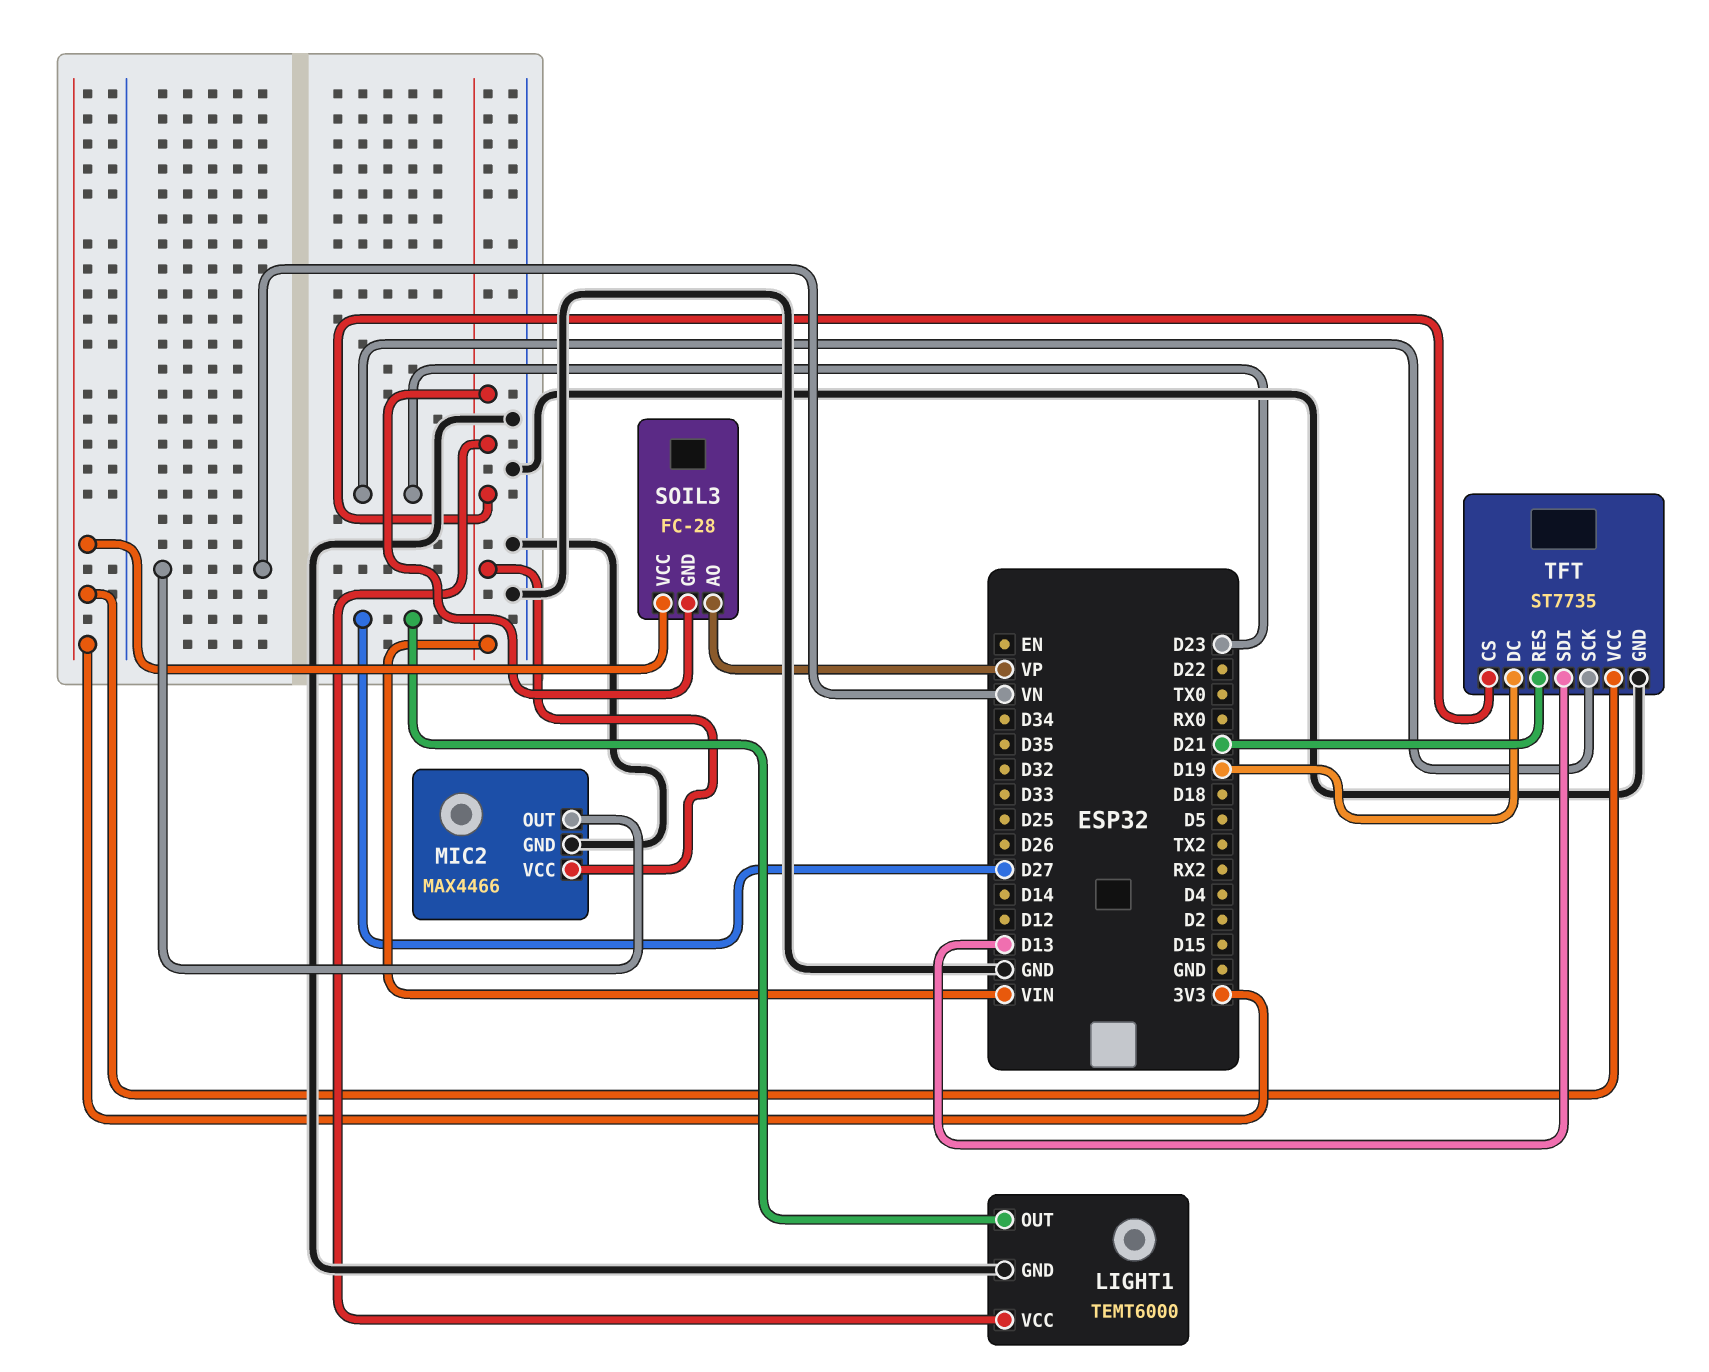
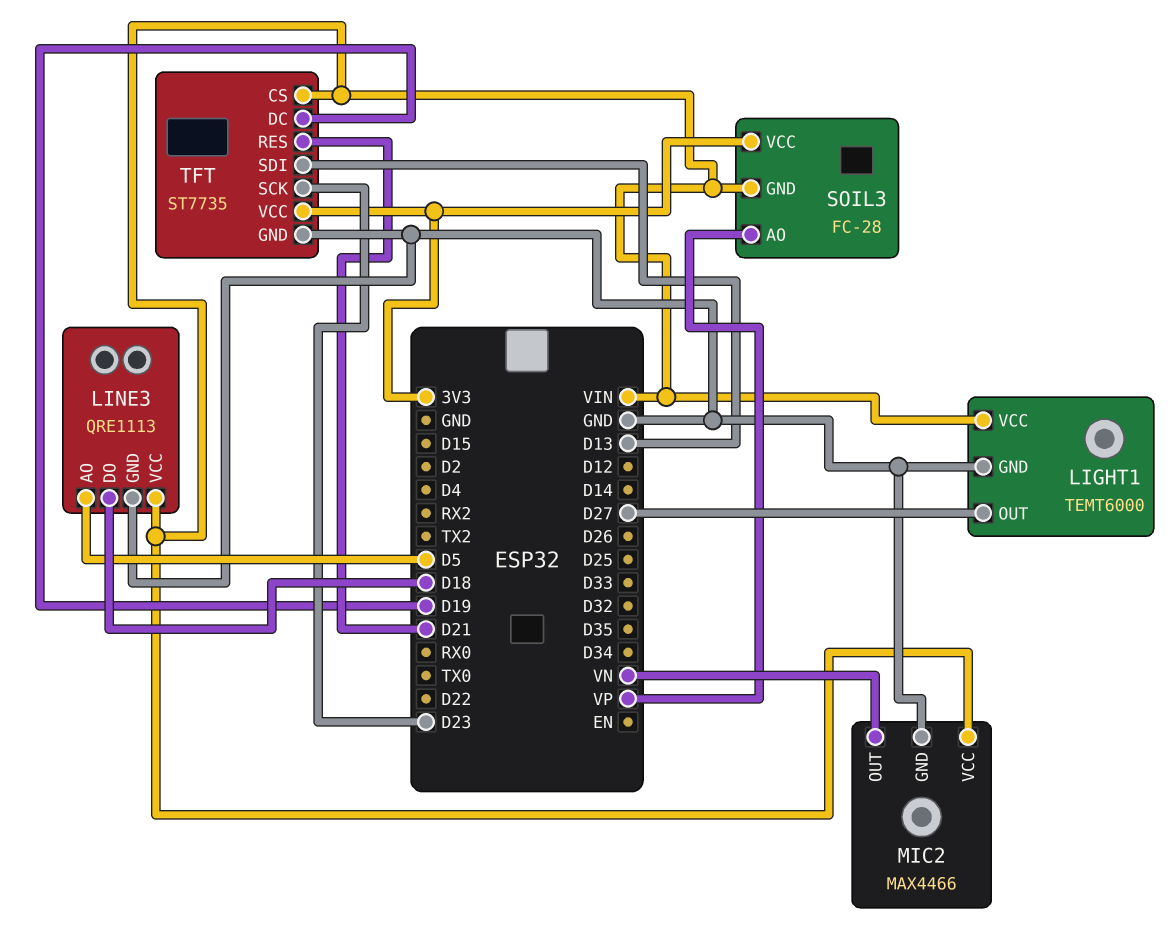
LINE3: none -> QRE1113
LINE3 pin AO: none -> D5
LINE3 pin DO: none -> D18
LINE3 pin GND: none -> GND
LINE3 pin VCC: none -> VIN

